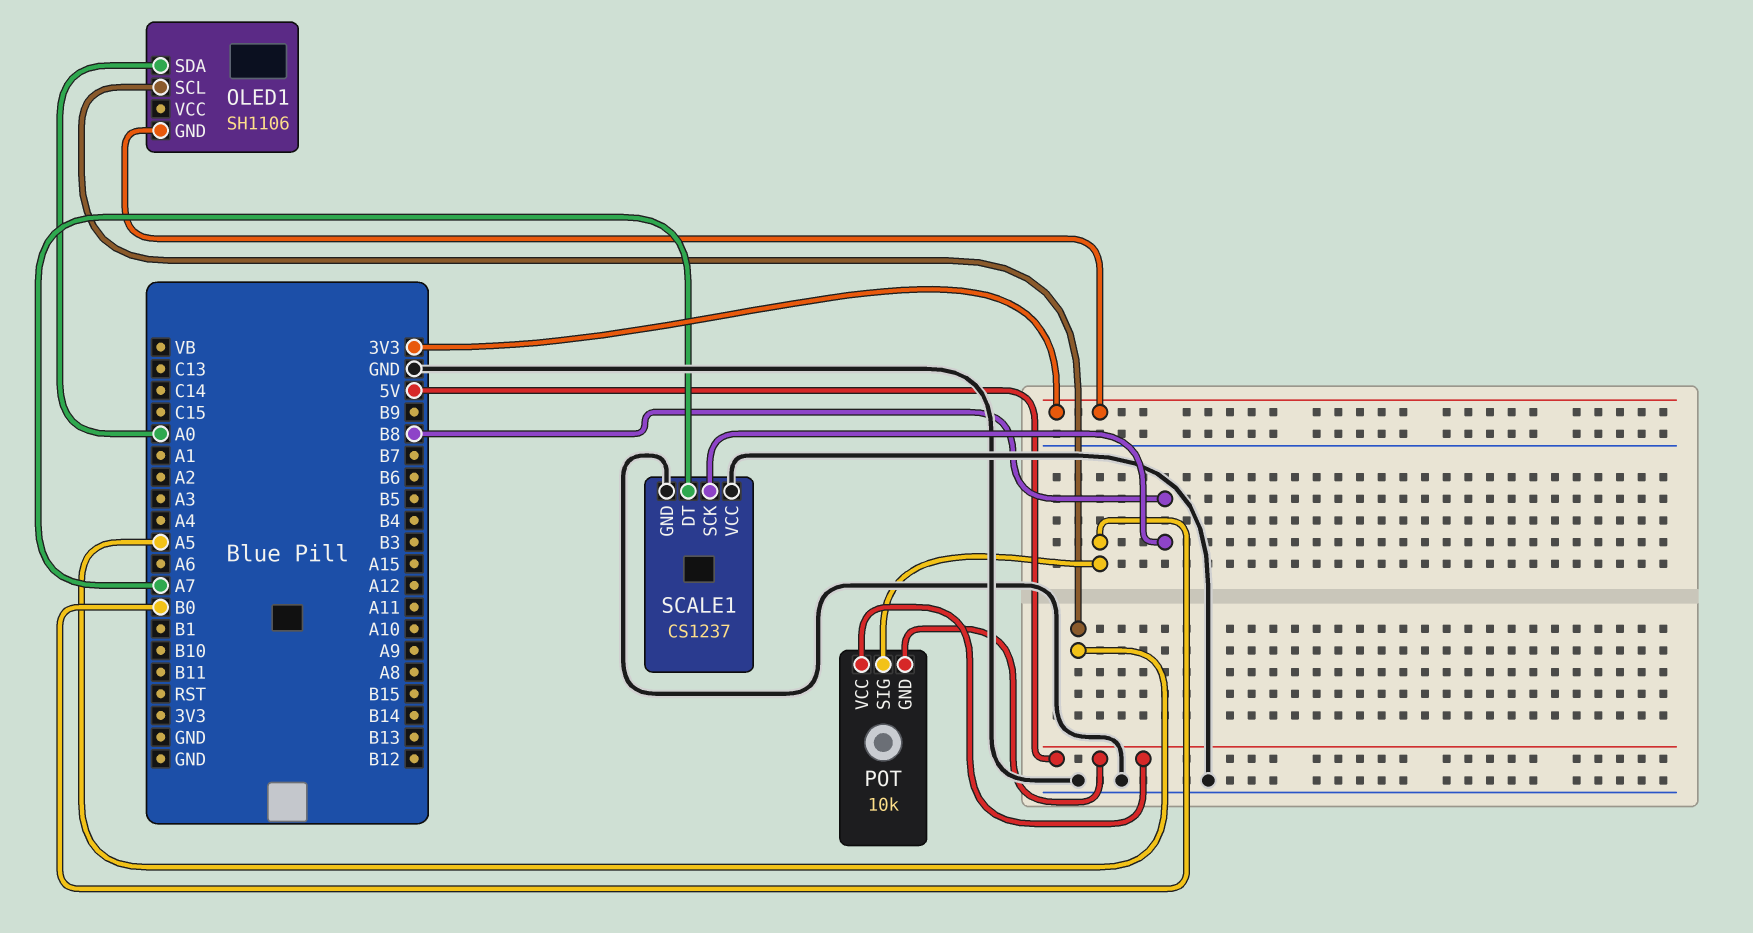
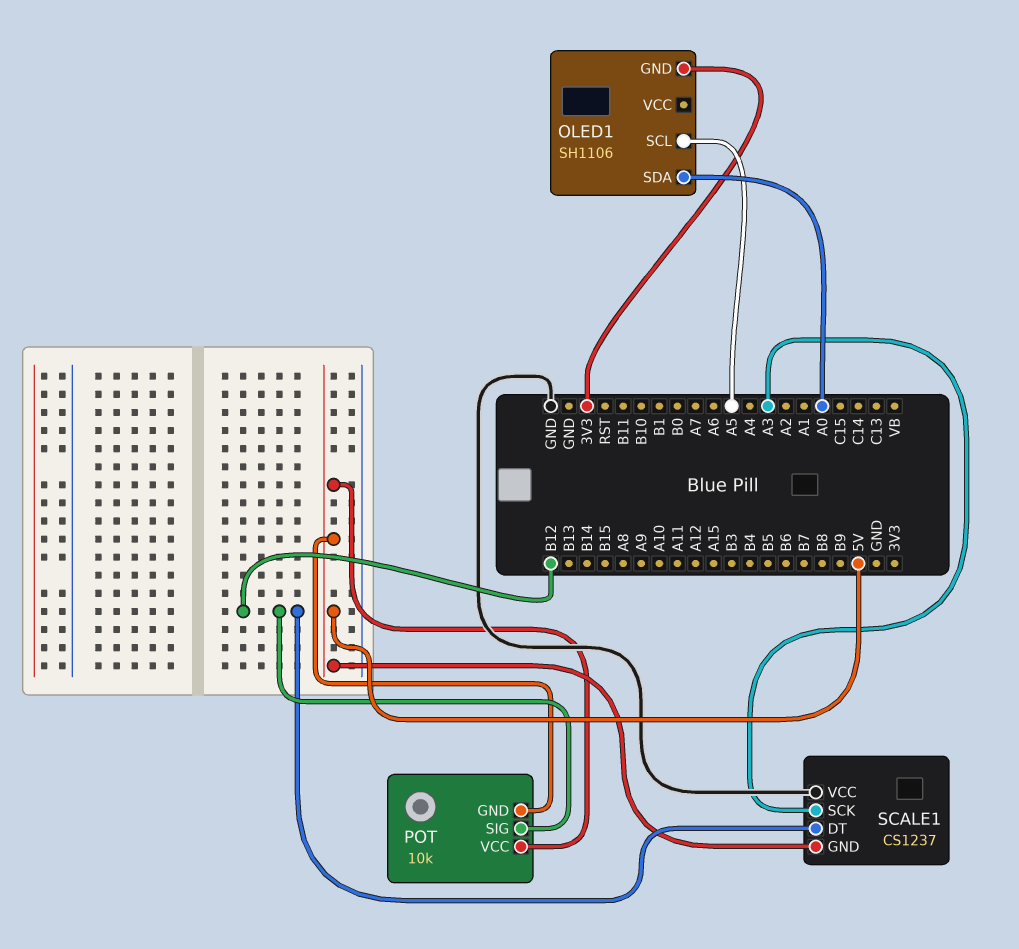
POT pin SIG: B0 -> B12
SCALE1 pin DT: A7 -> B12
SCALE1 pin GND: GND -> 5V
SCALE1 pin SCK: B8 -> A3

